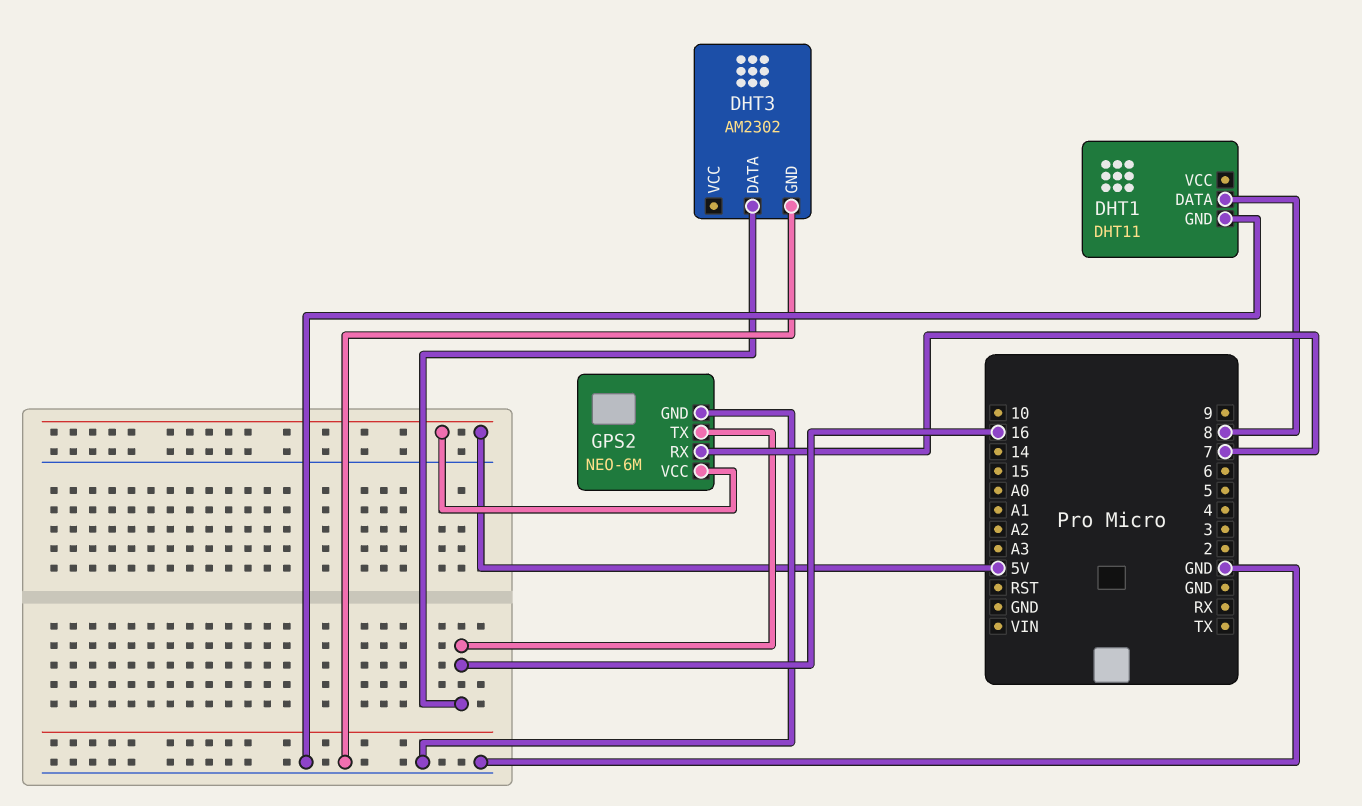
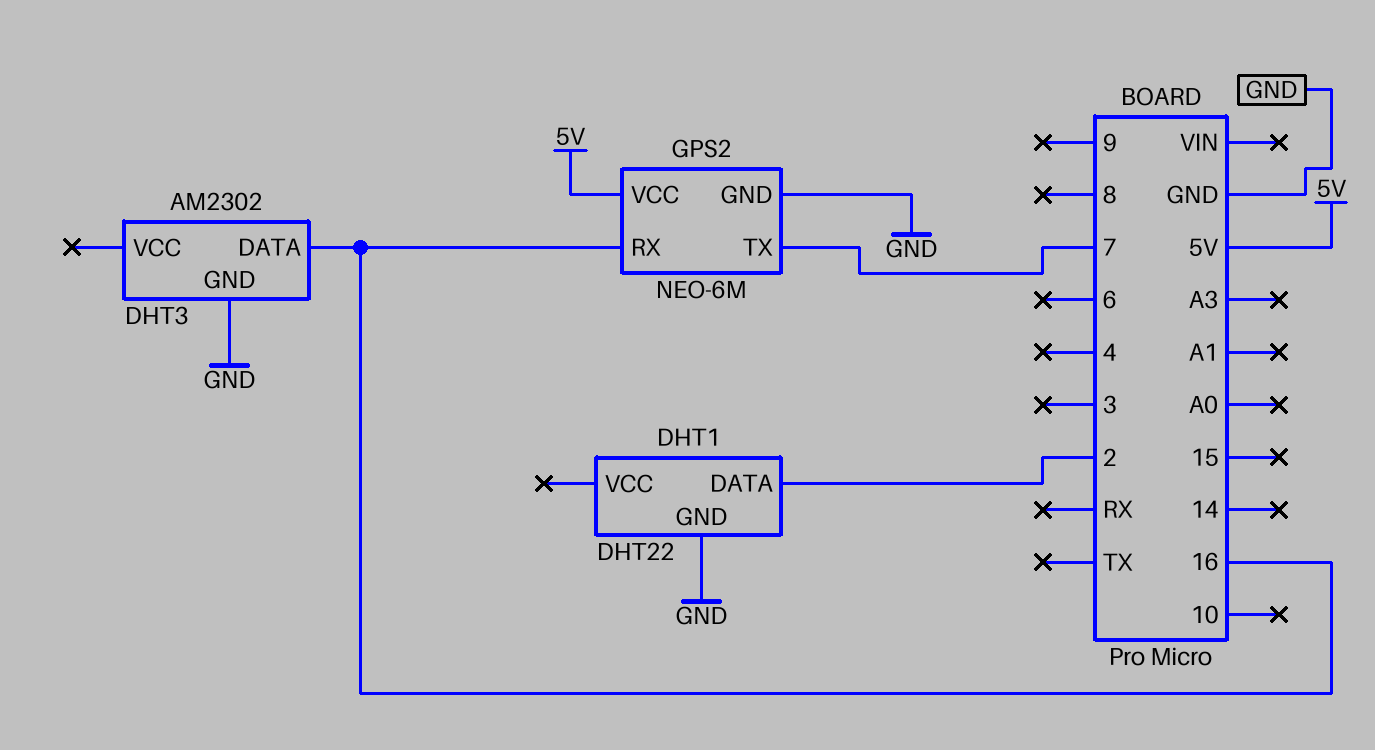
DHT1: DHT11 -> DHT22
DHT1 pin DATA: 8 -> 2
GPS2 pin RX: 7 -> 16
GPS2 pin TX: 16 -> 7

